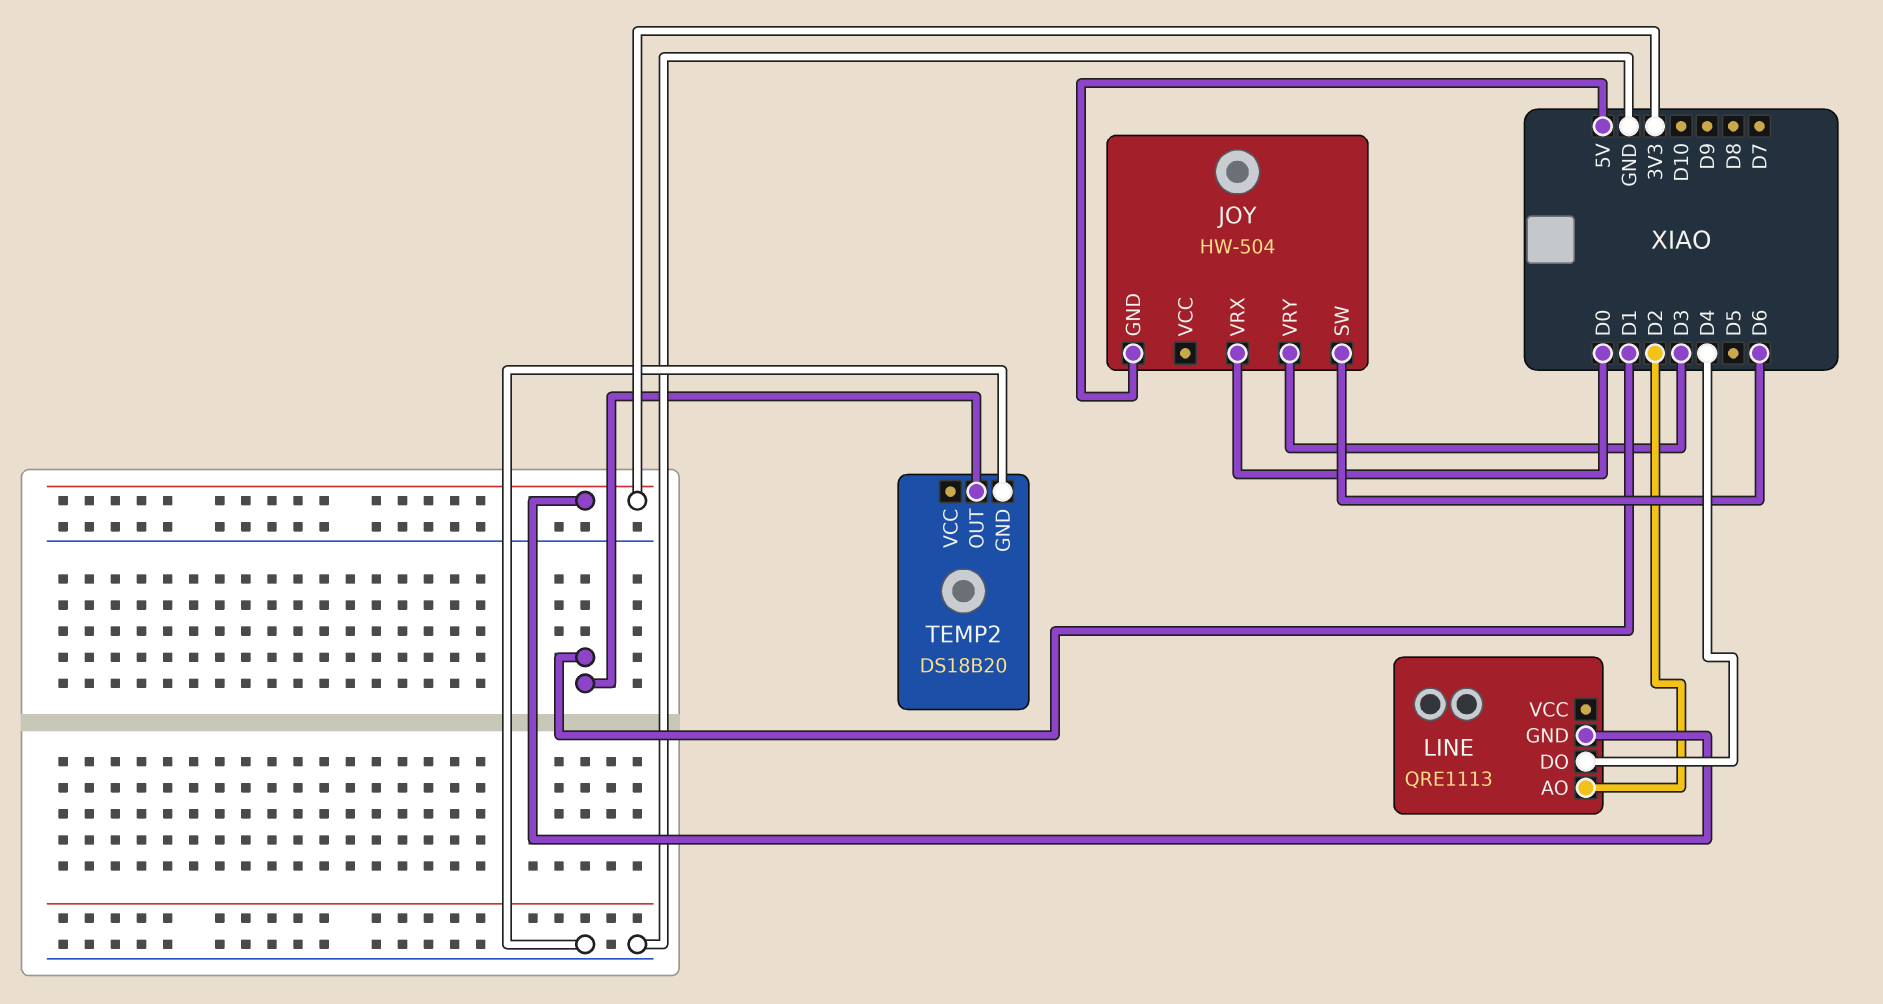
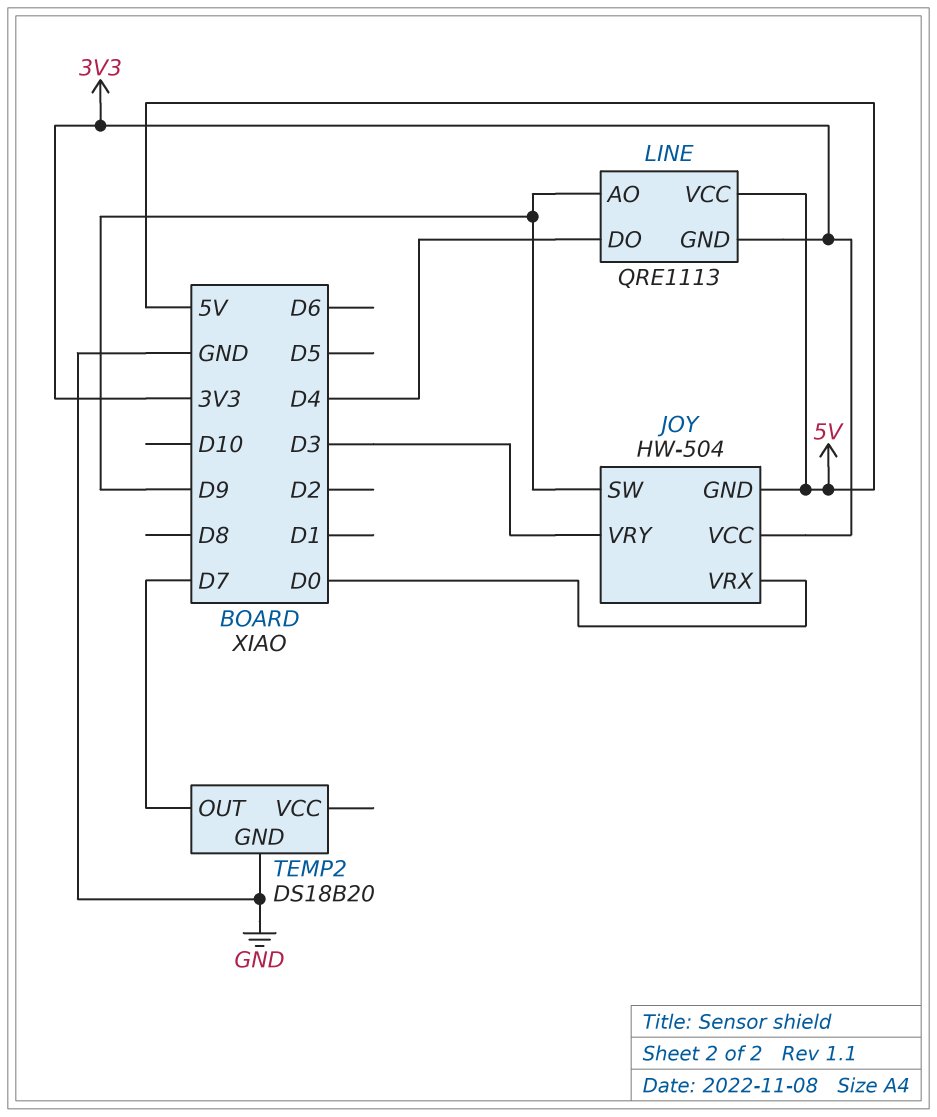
JOY pin SW: D6 -> D9
JOY pin VCC: none -> 3V3
LINE pin AO: D2 -> D9
LINE pin VCC: none -> 5V
TEMP2 pin OUT: D1 -> D7

